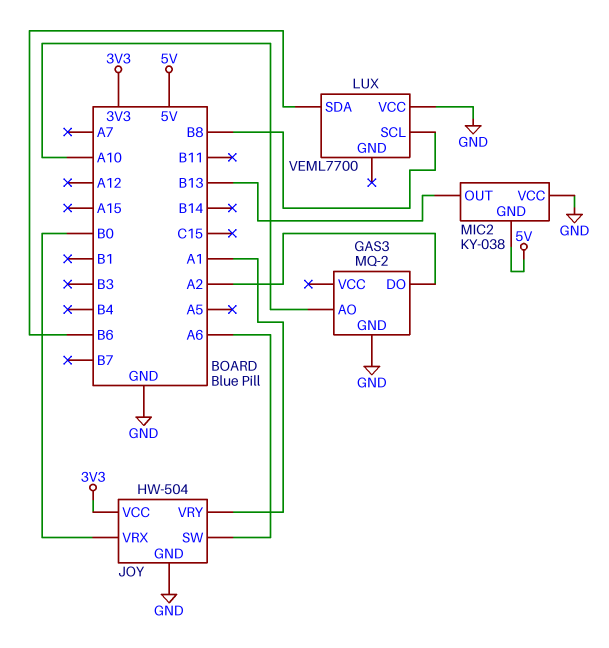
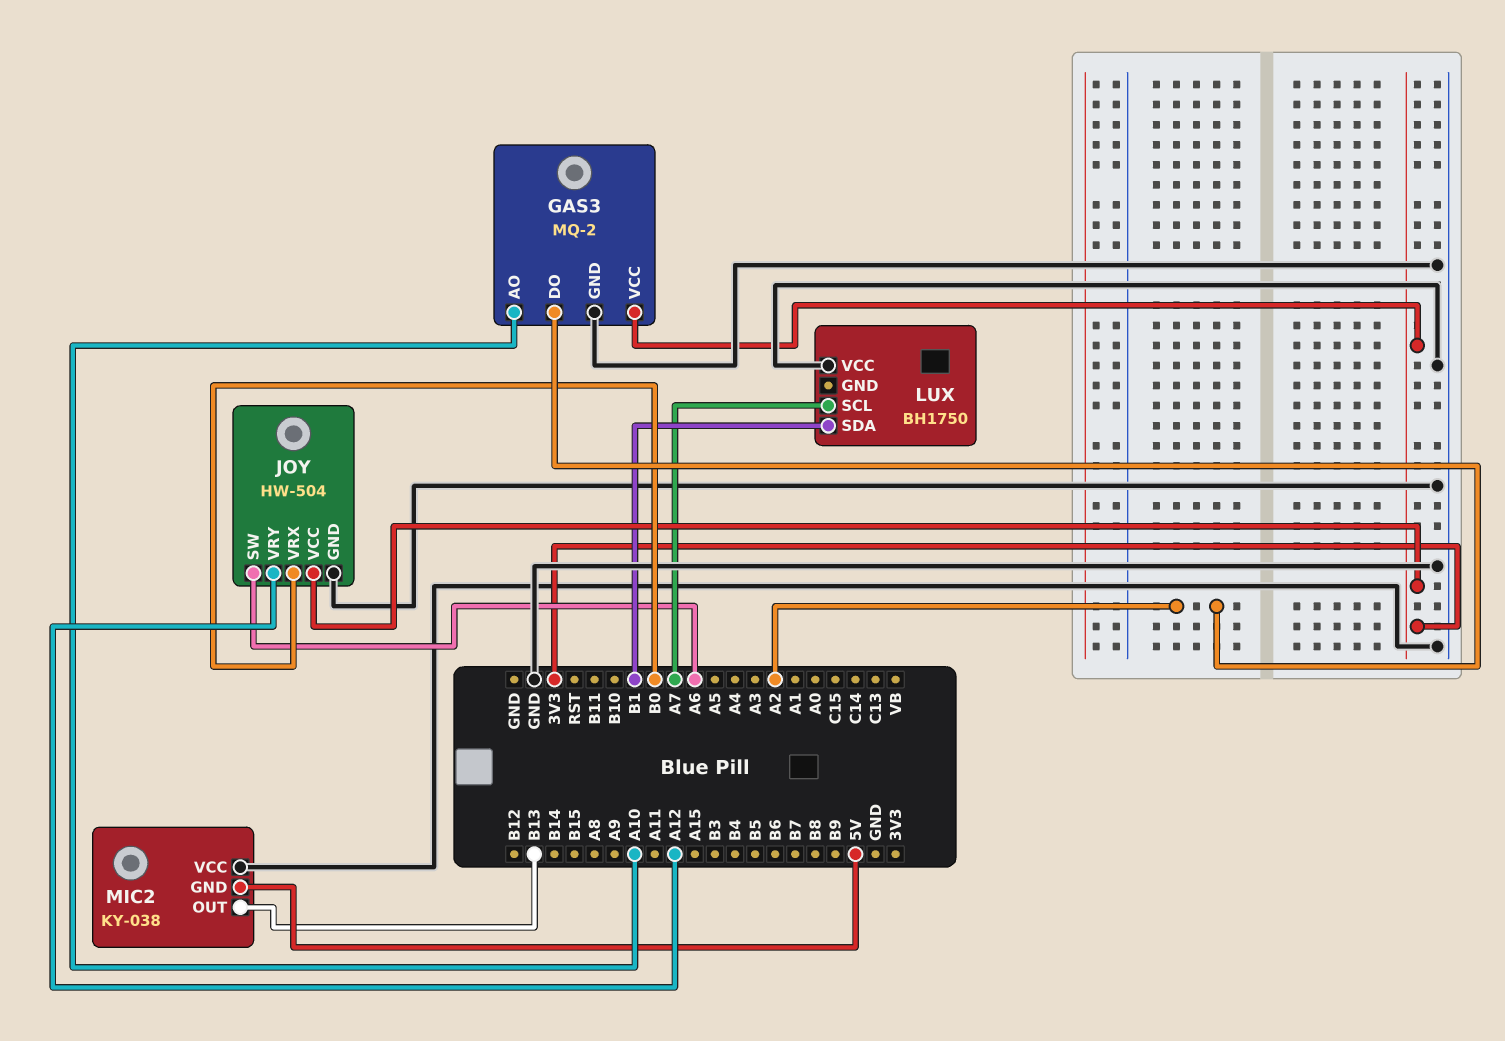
GAS3 pin VCC: none -> 3V3
JOY pin VRY: A1 -> A12
LUX: VEML7700 -> BH1750
LUX pin SCL: B8 -> A7
LUX pin SDA: B6 -> B1

